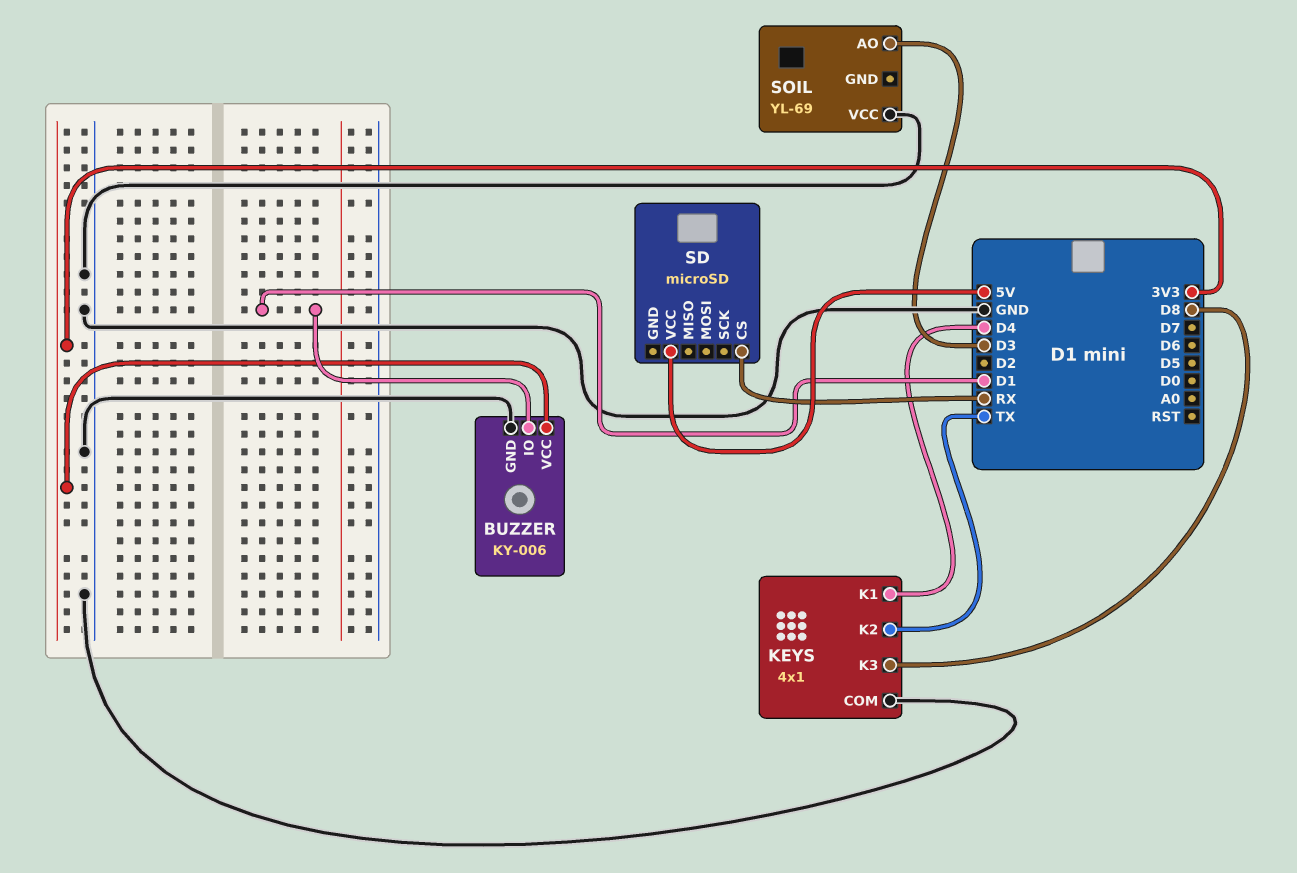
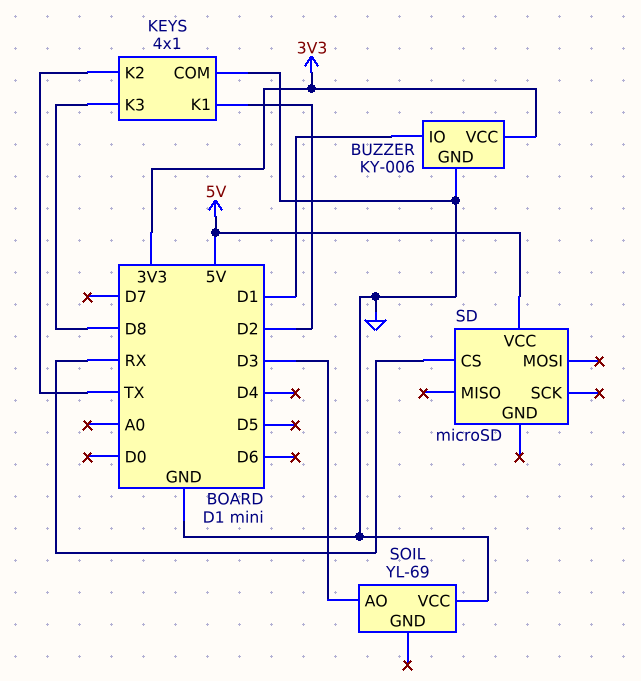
KEYS pin K1: D4 -> D2

